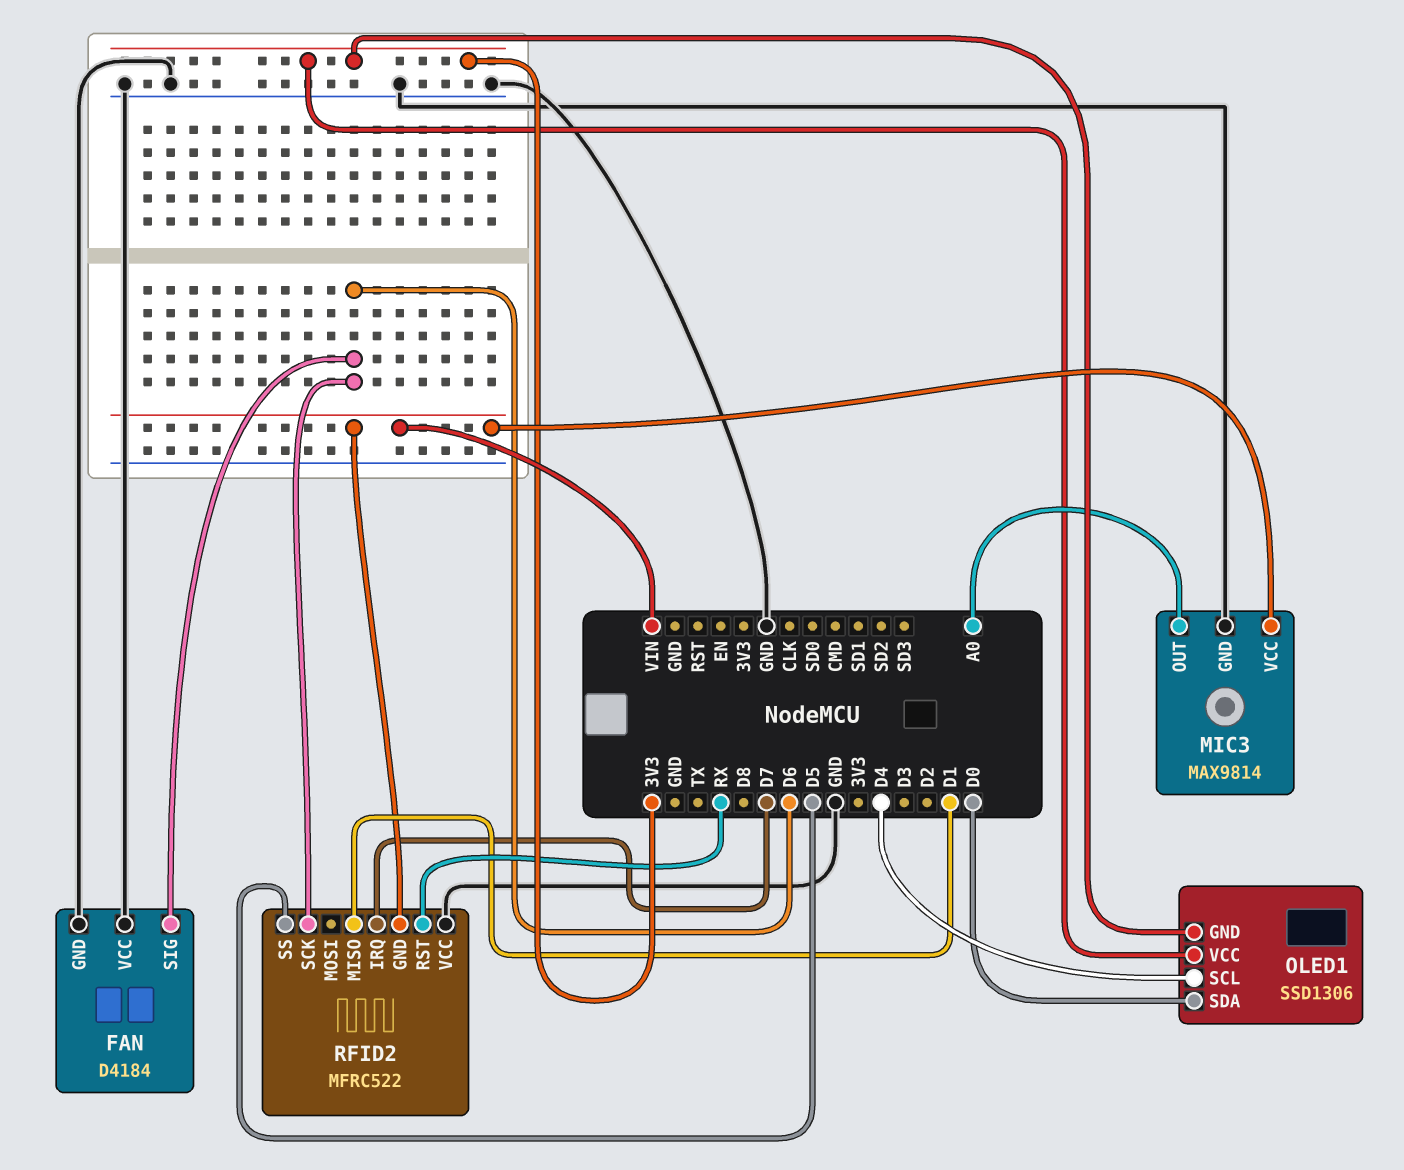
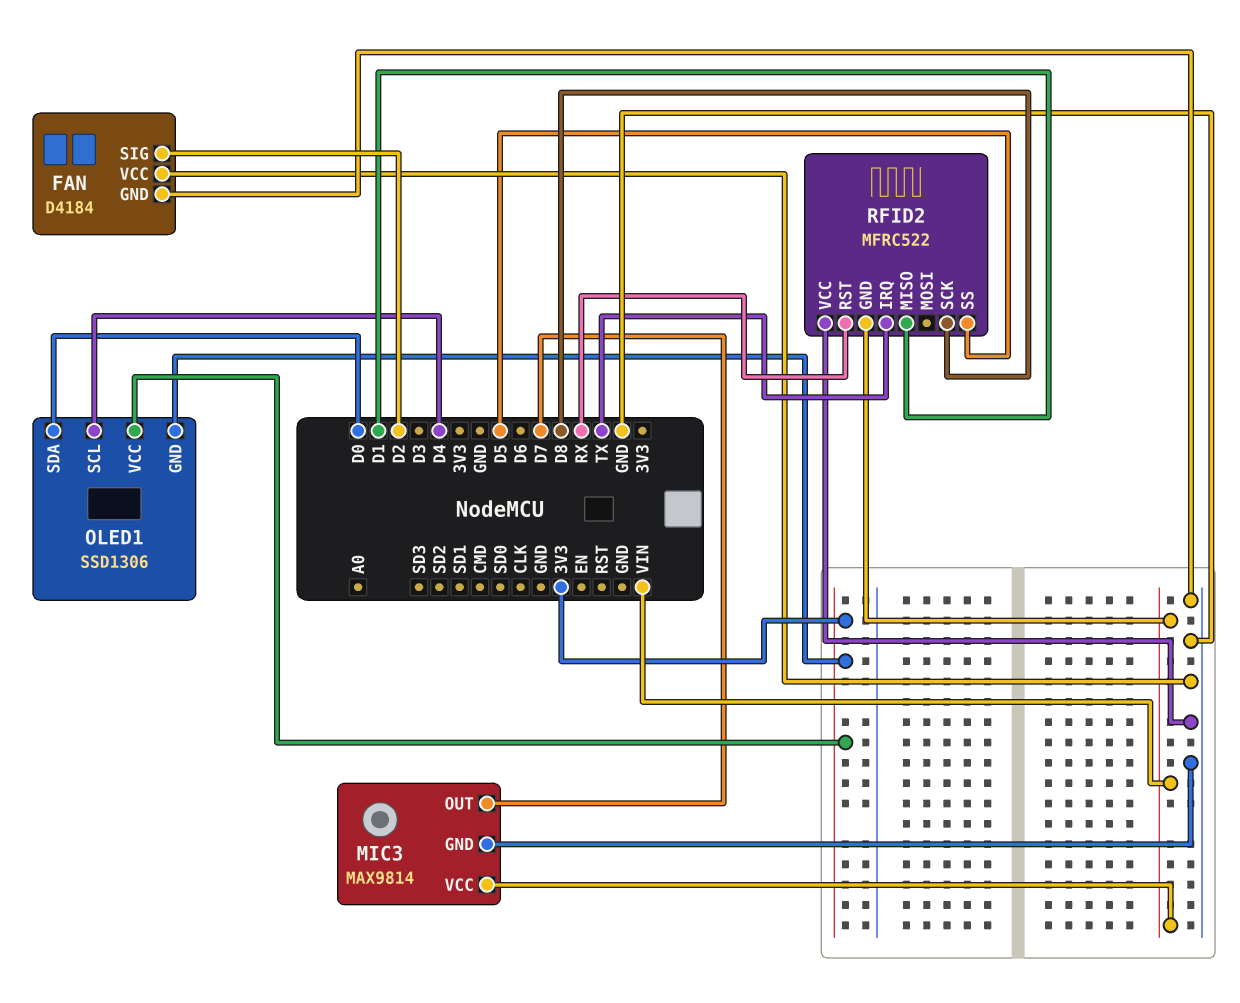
FAN pin SIG: D6 -> D2
MIC3 pin OUT: A0 -> D7
RFID2 pin IRQ: D7 -> TX
RFID2 pin SCK: D6 -> D8

